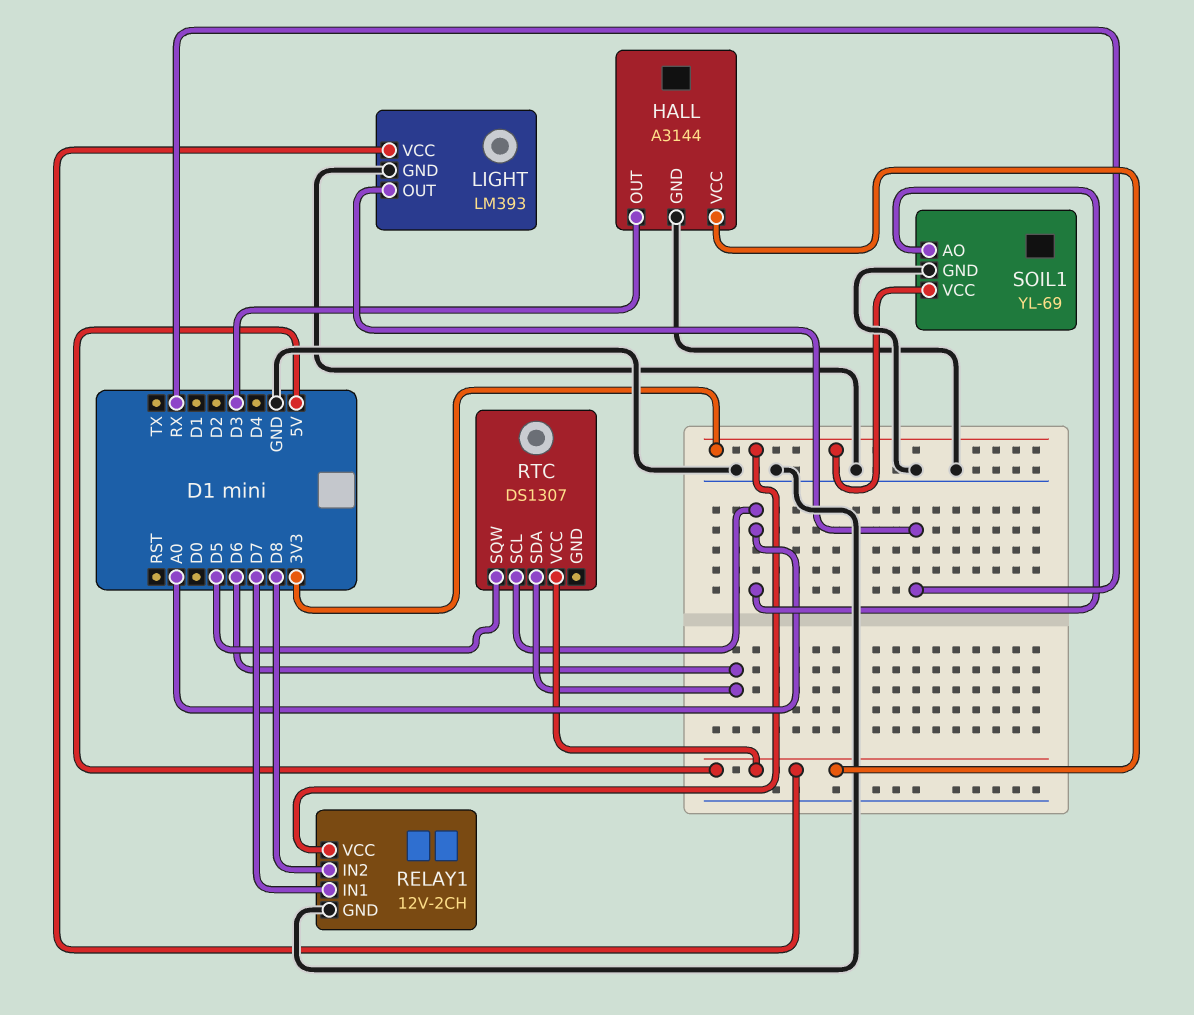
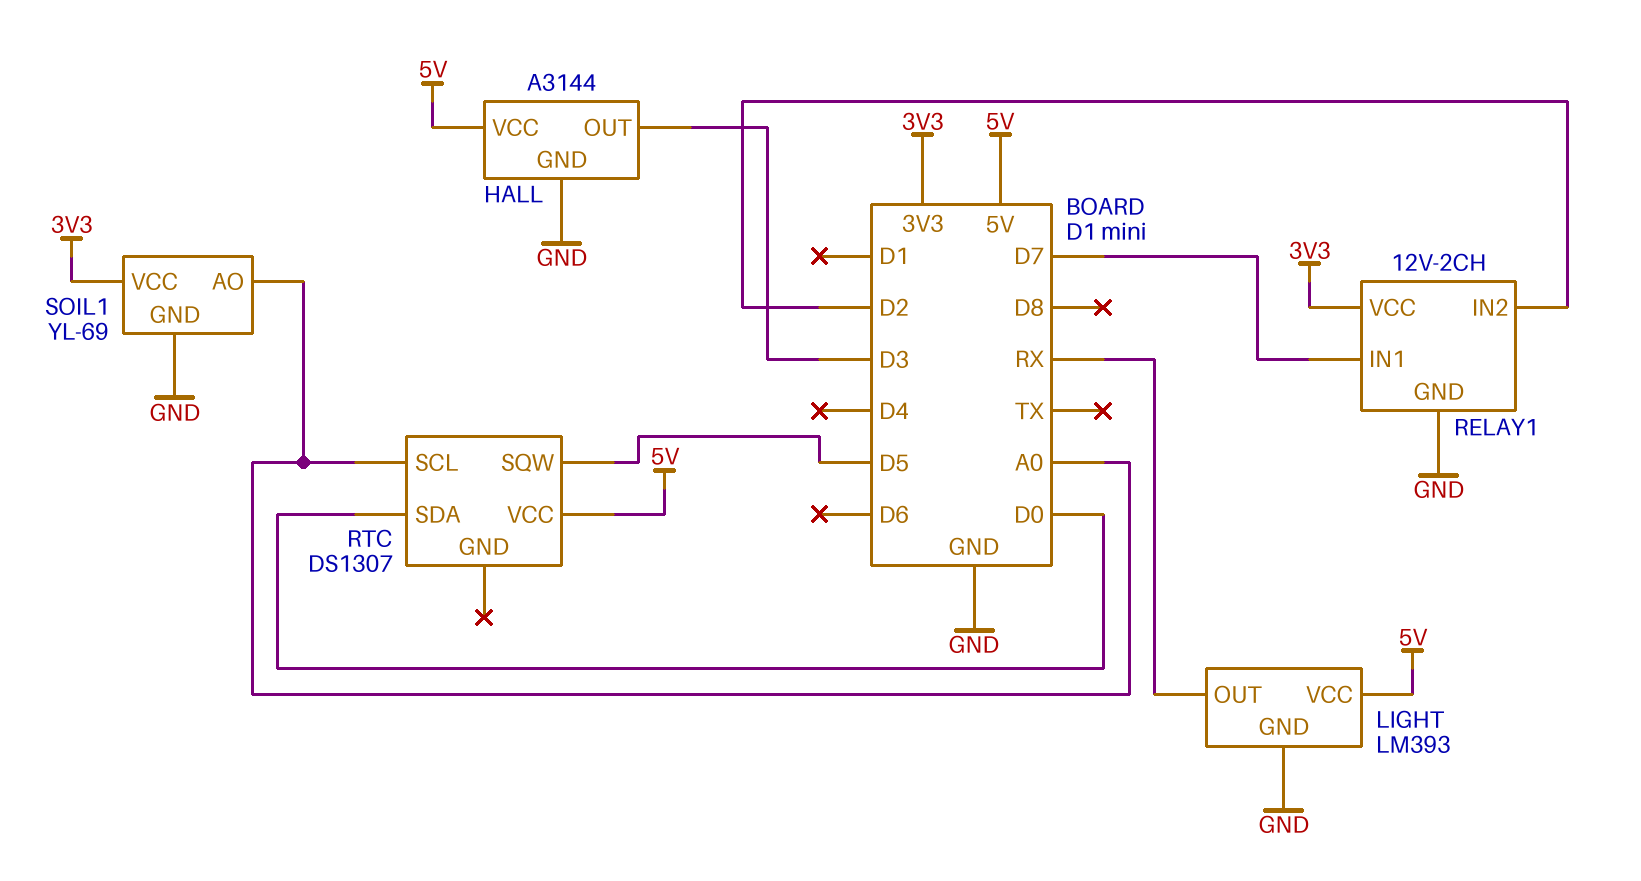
RELAY1 pin IN2: D8 -> D2
RTC pin SDA: D6 -> D0

